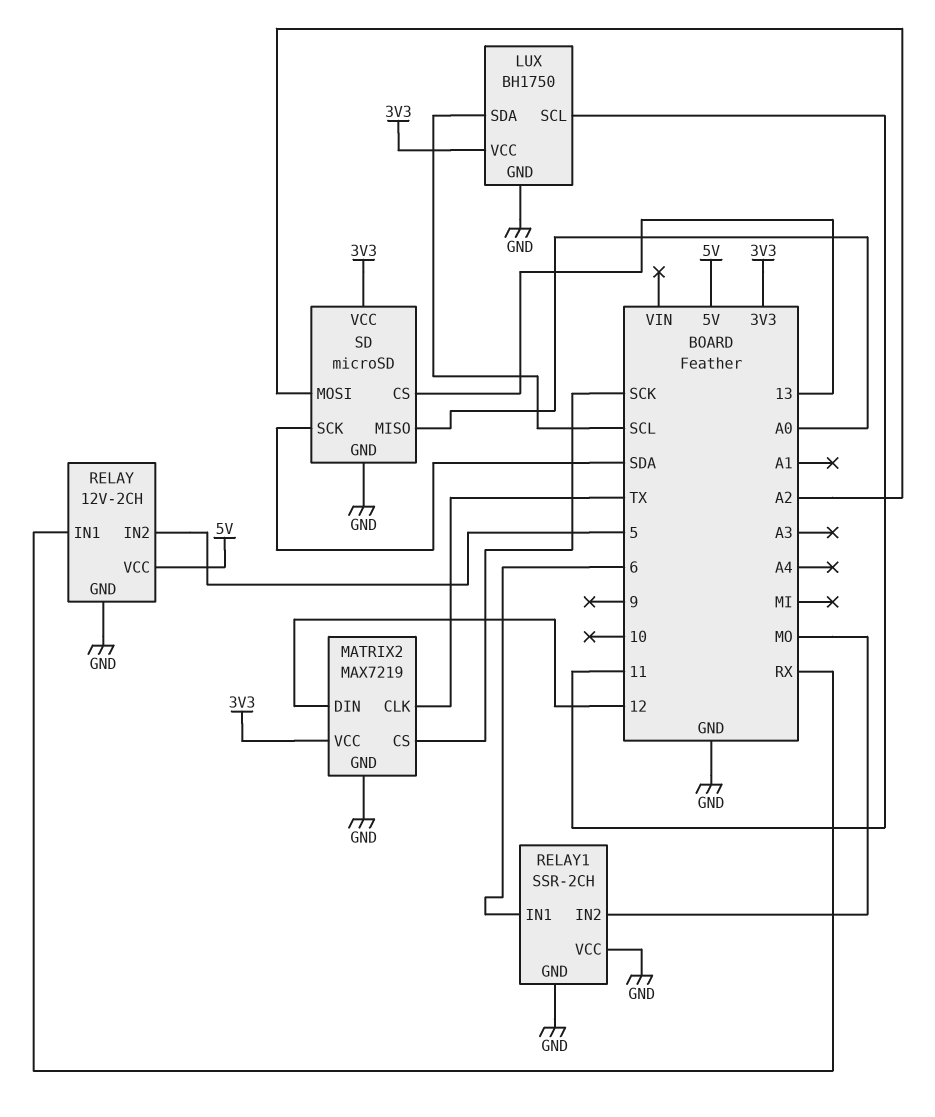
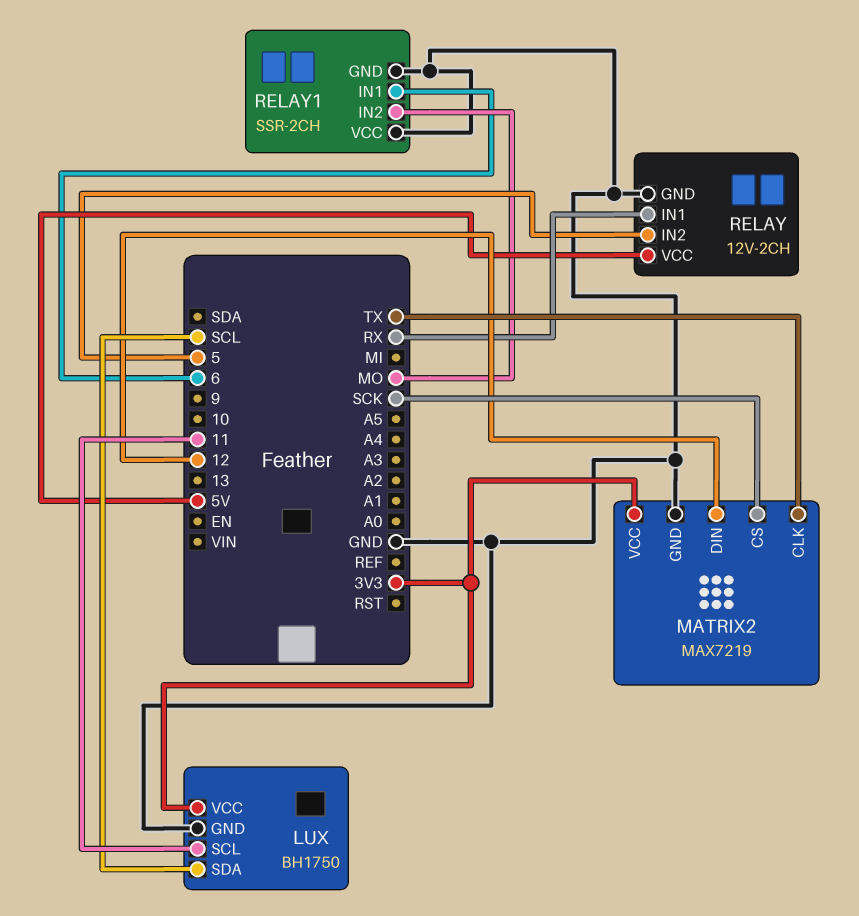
SD: microSD -> none
SD pin CS: 13 -> none
SD pin GND: GND -> none
SD pin MISO: A0 -> none
SD pin MOSI: A2 -> none
SD pin SCK: SDA -> none
SD pin VCC: 3V3 -> none

